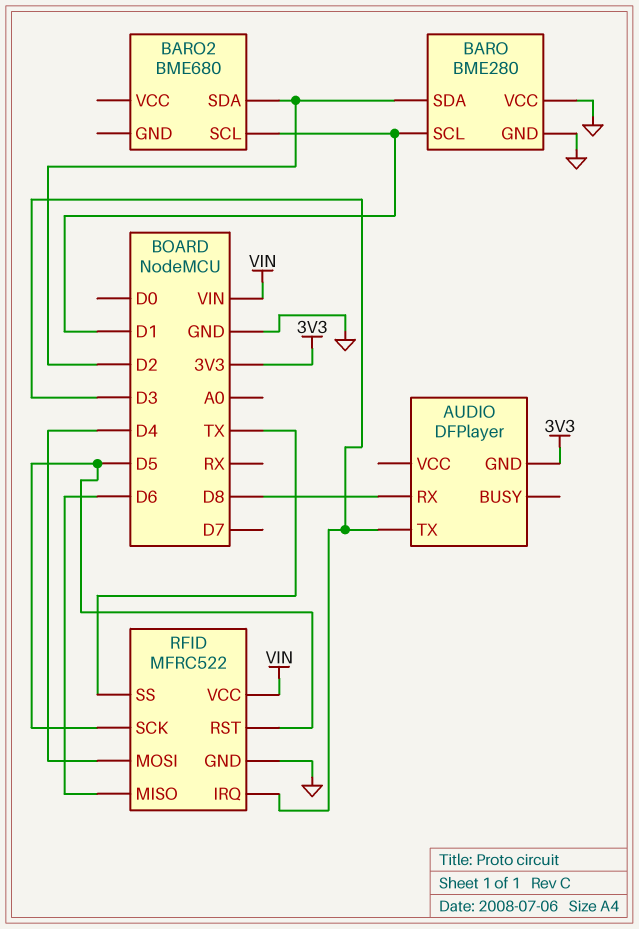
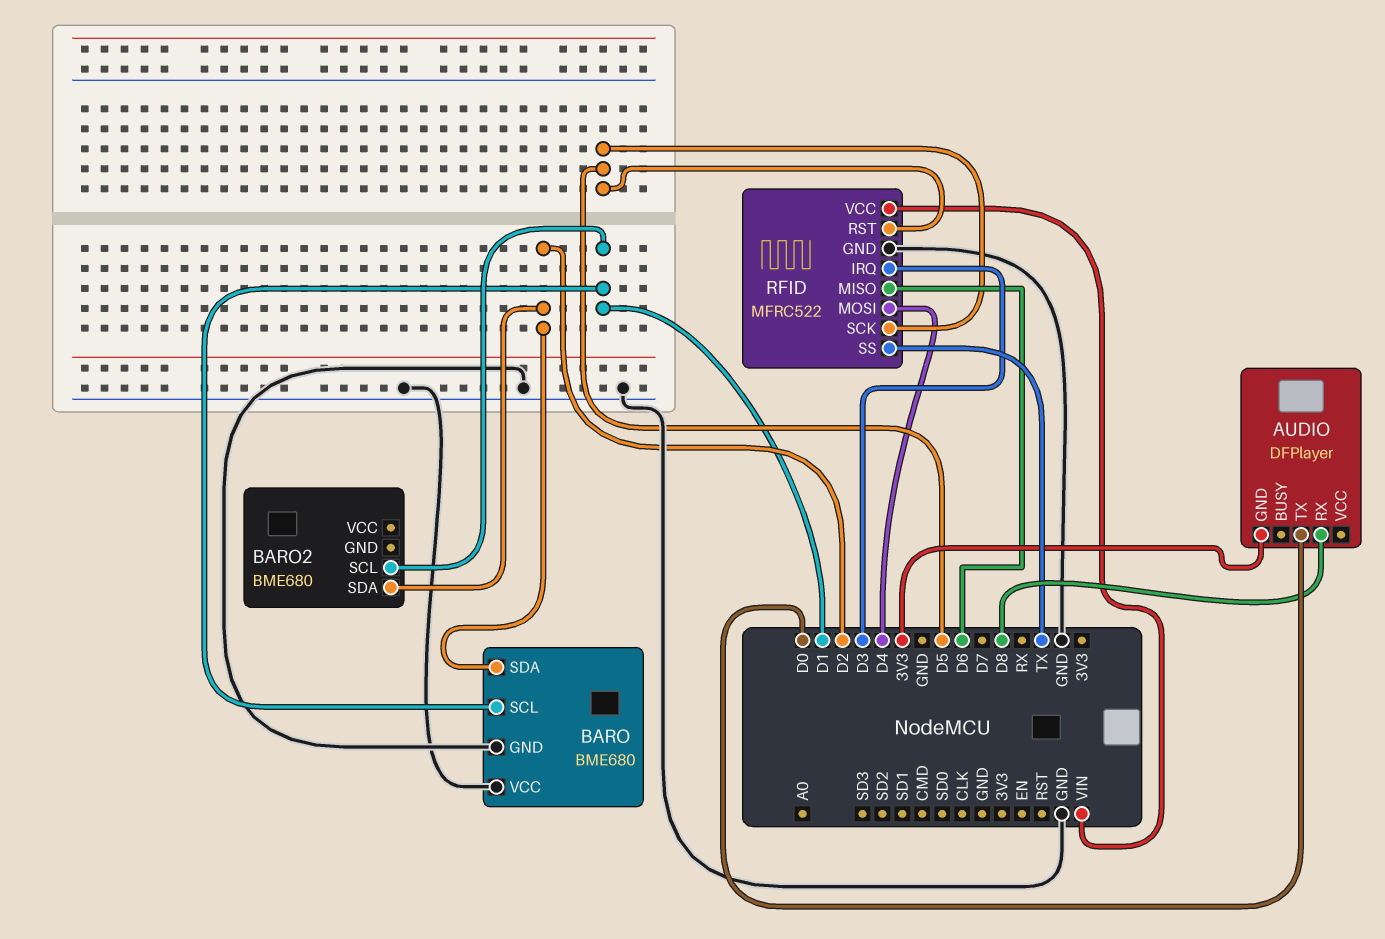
AUDIO pin TX: D3 -> D0
BARO: BME280 -> BME680

